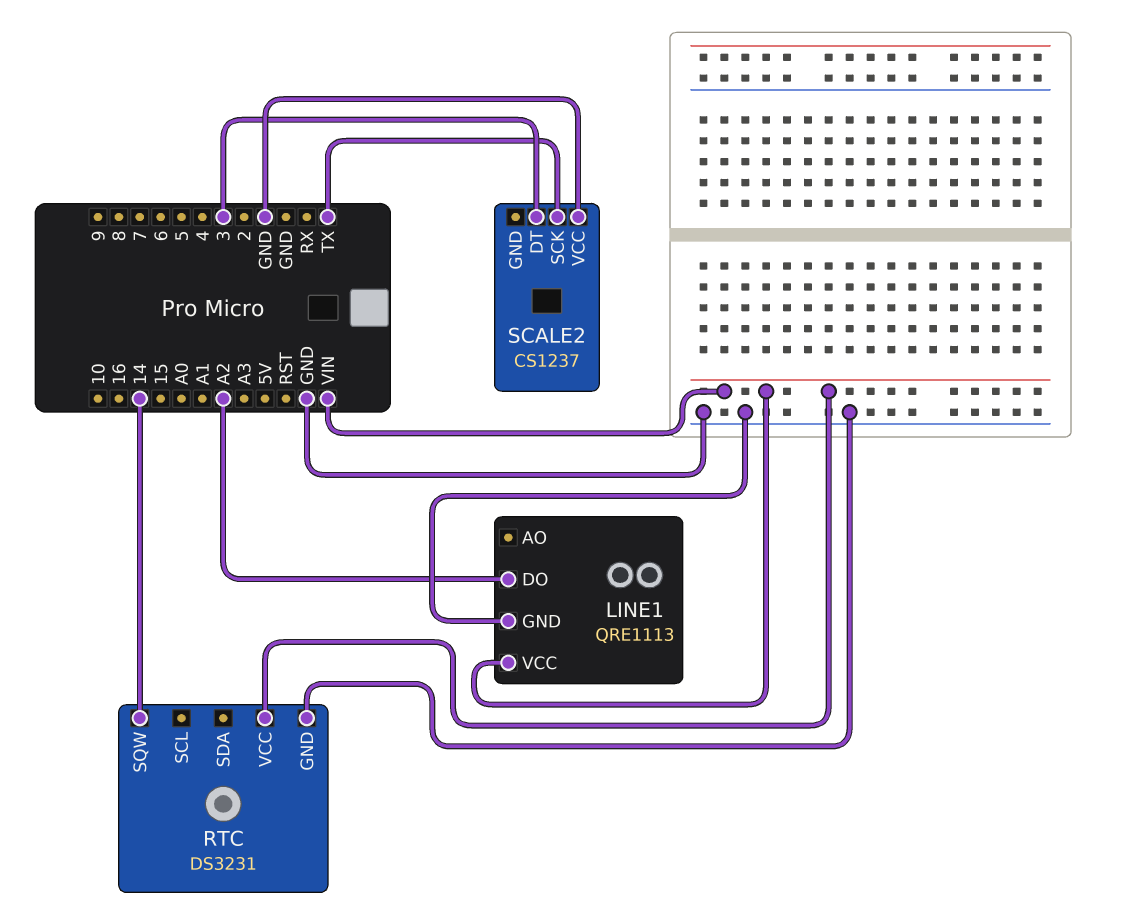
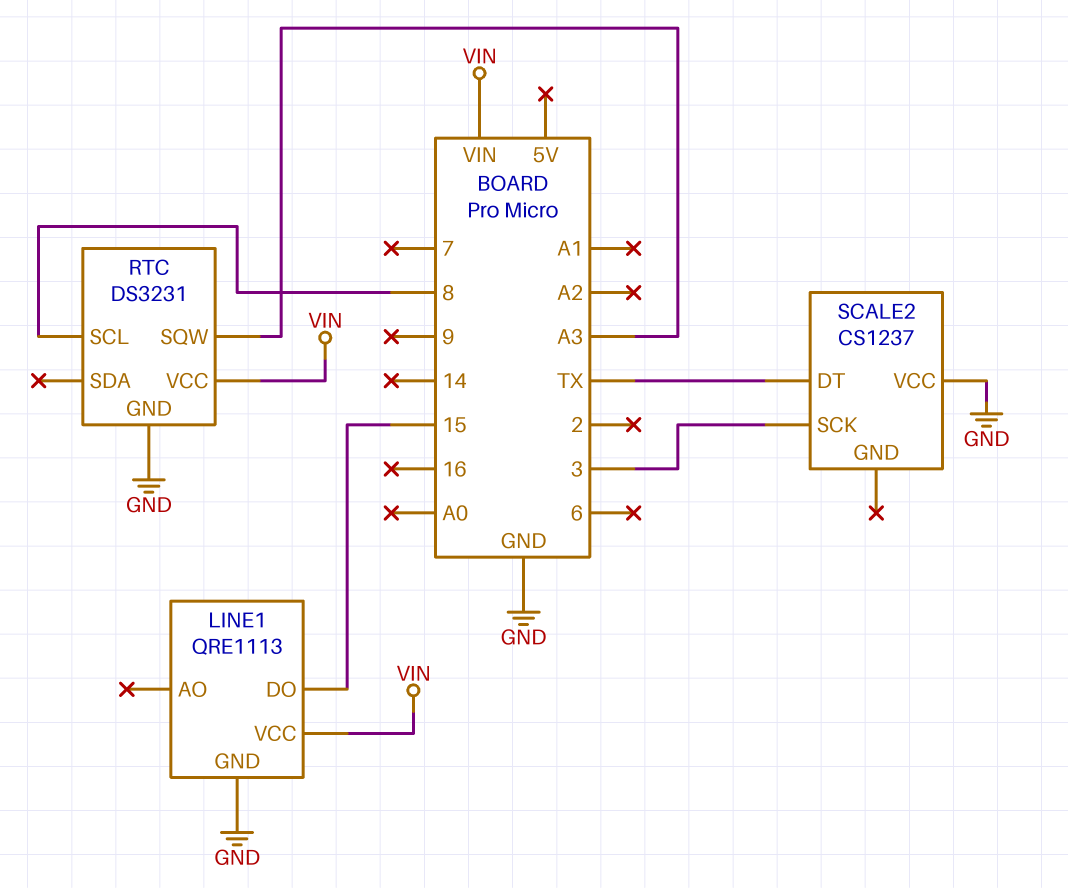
LINE1 pin DO: A2 -> 15
RTC pin SCL: none -> 8
RTC pin SQW: 14 -> A3
SCALE2 pin DT: 3 -> TX
SCALE2 pin SCK: TX -> 3

